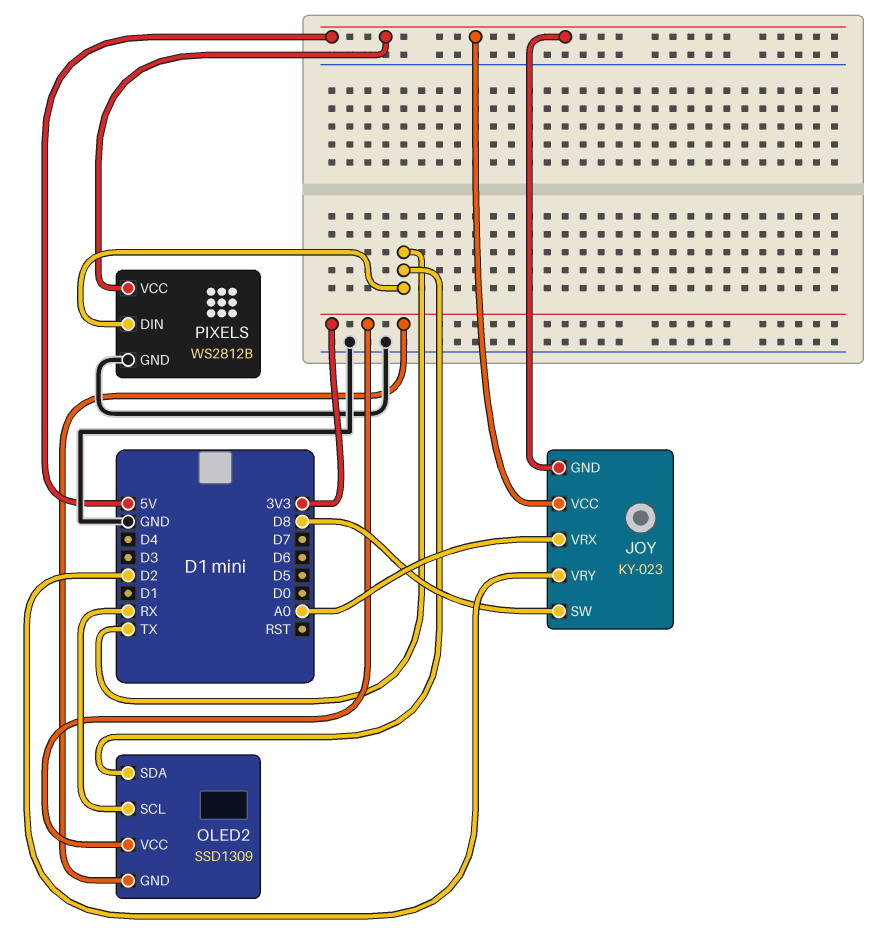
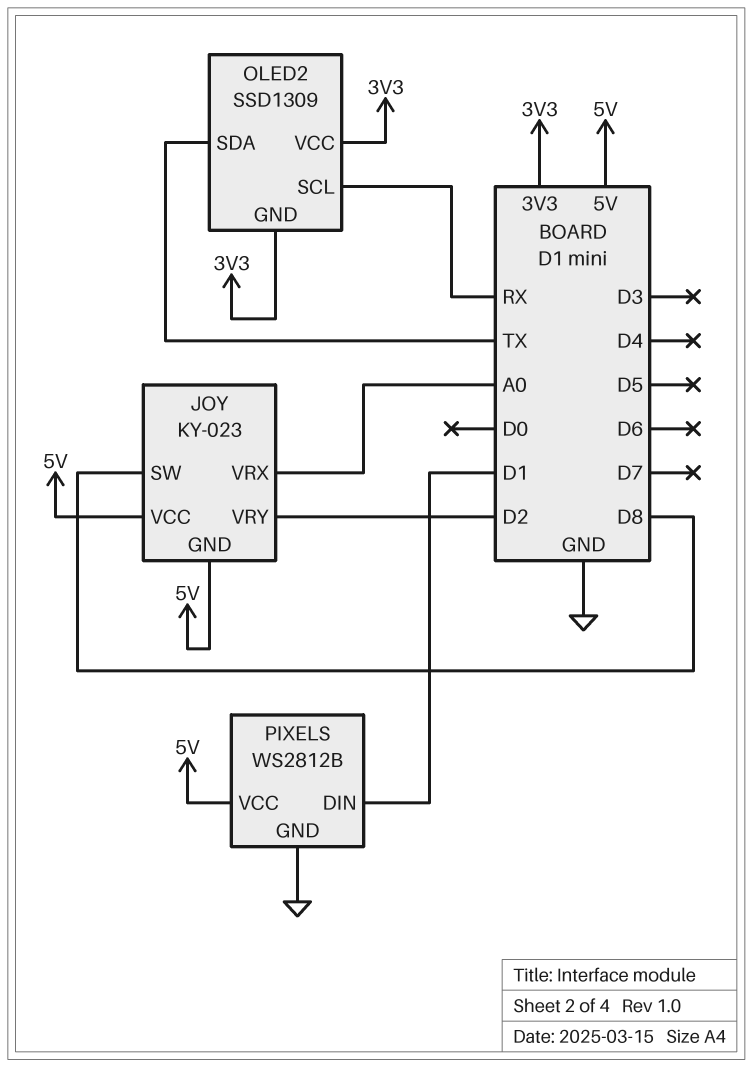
PIXELS pin DIN: TX -> D1

